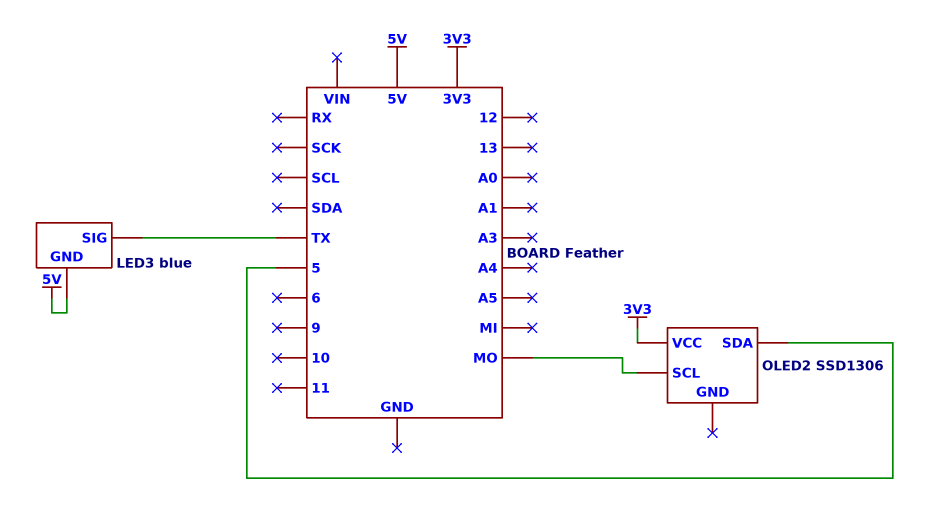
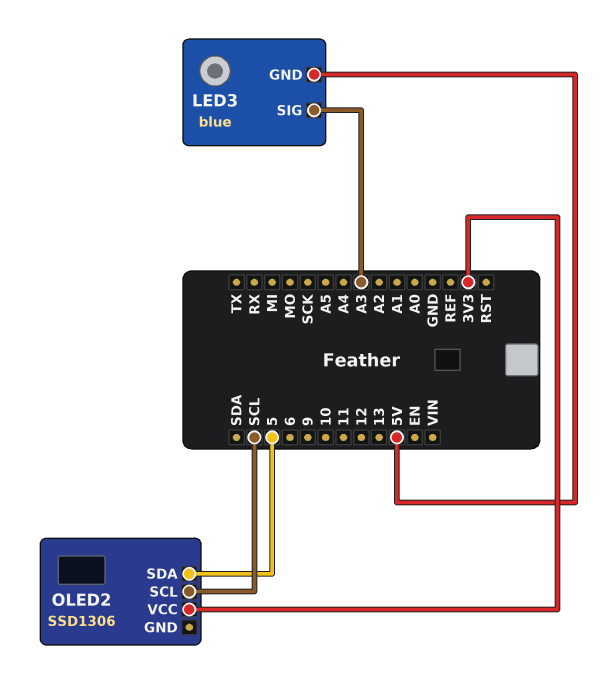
LED3 pin SIG: TX -> A3
OLED2 pin SCL: MO -> SCL

